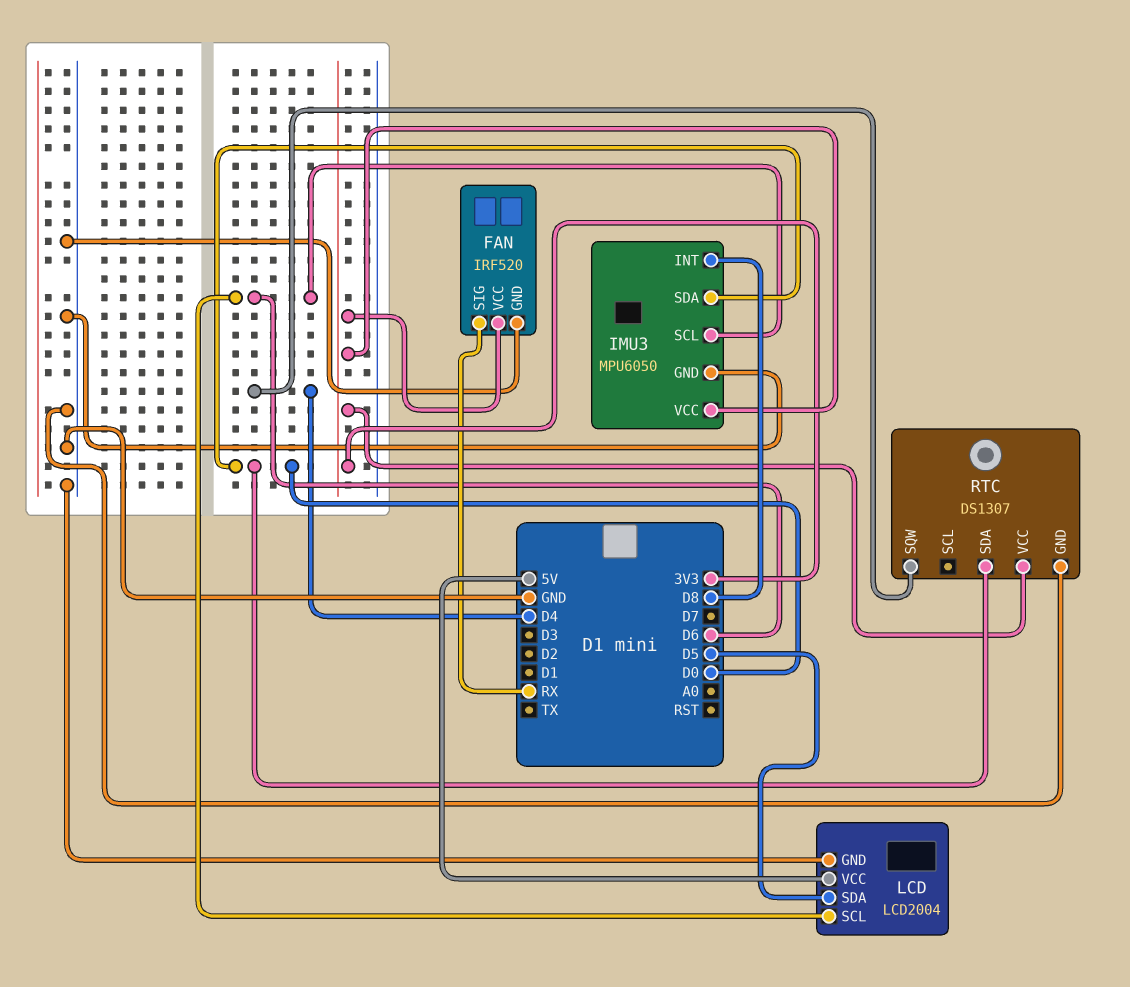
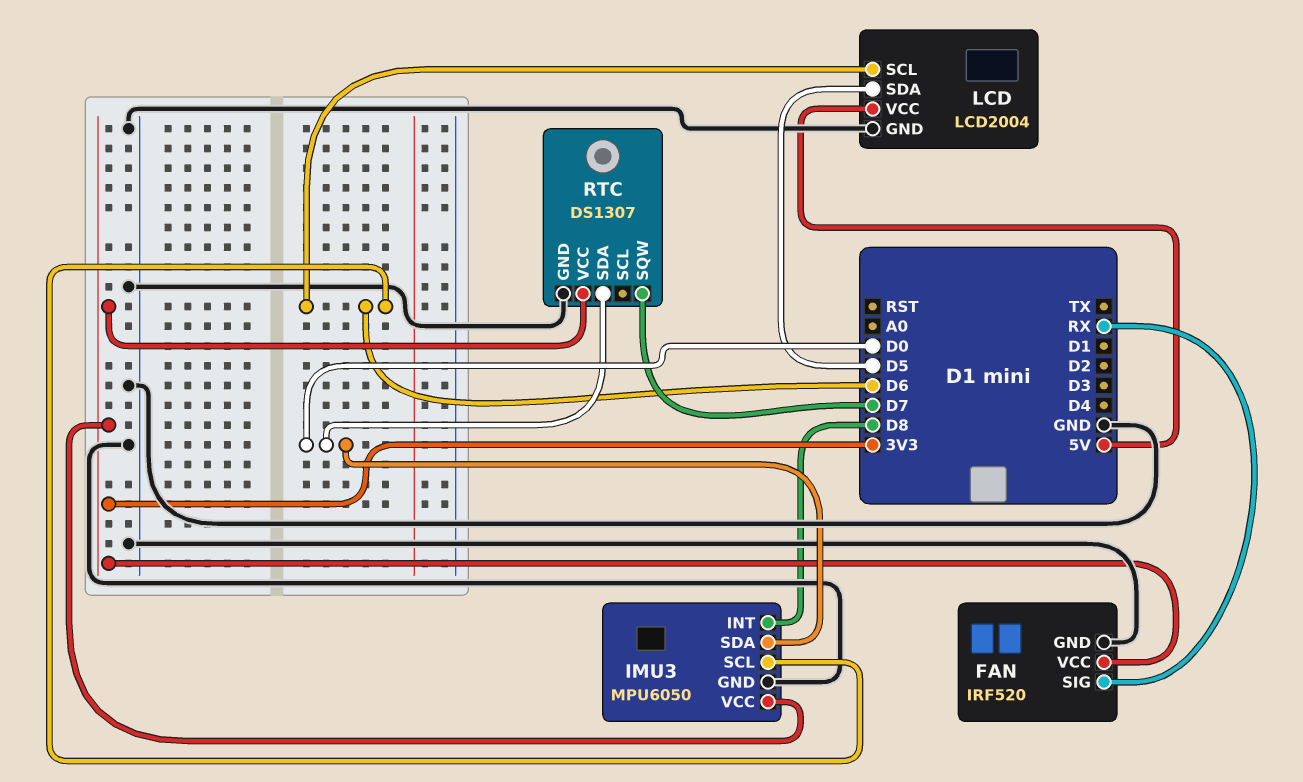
RTC pin SQW: D4 -> D7

